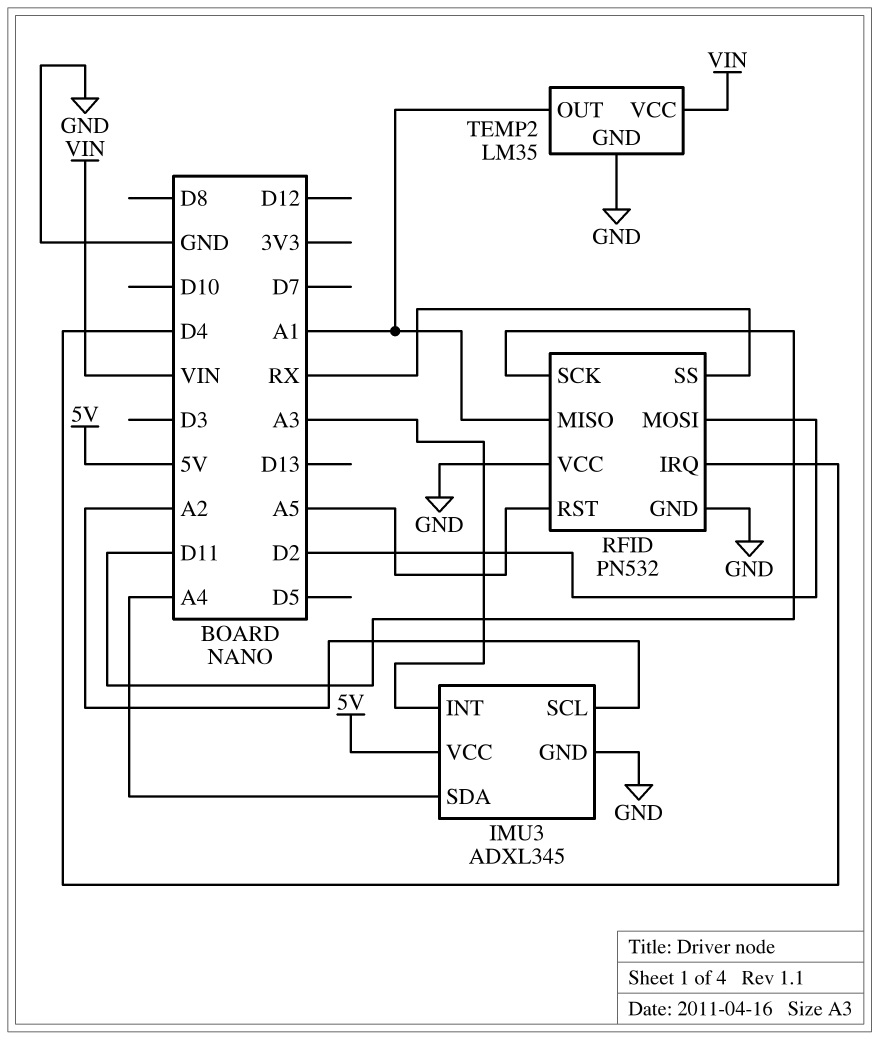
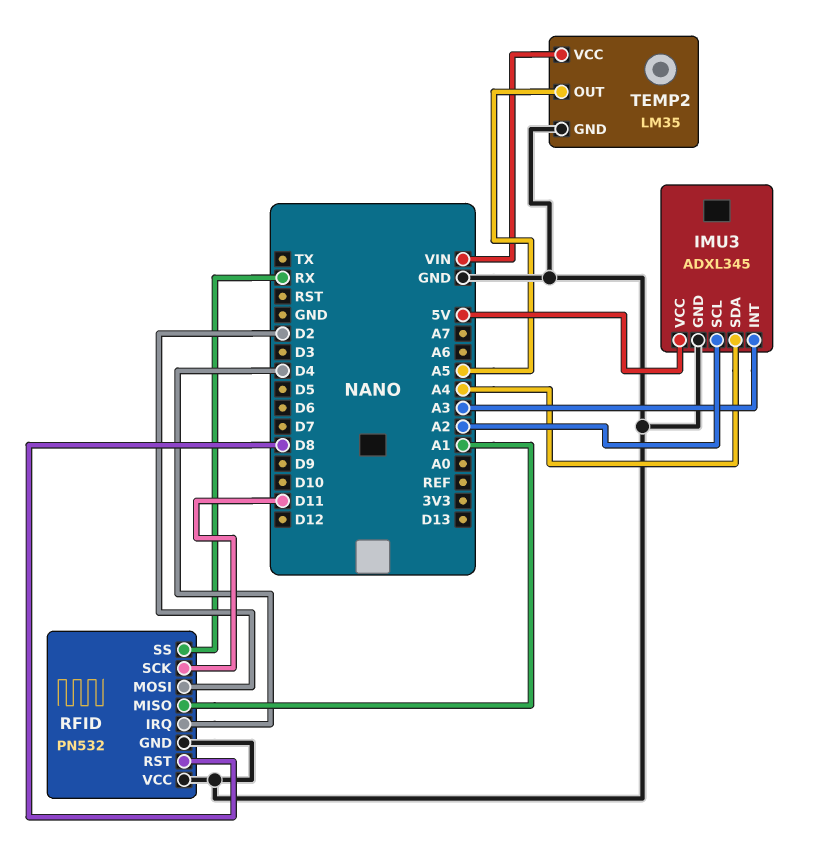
RFID pin RST: A5 -> D8
TEMP2 pin OUT: A1 -> A5

